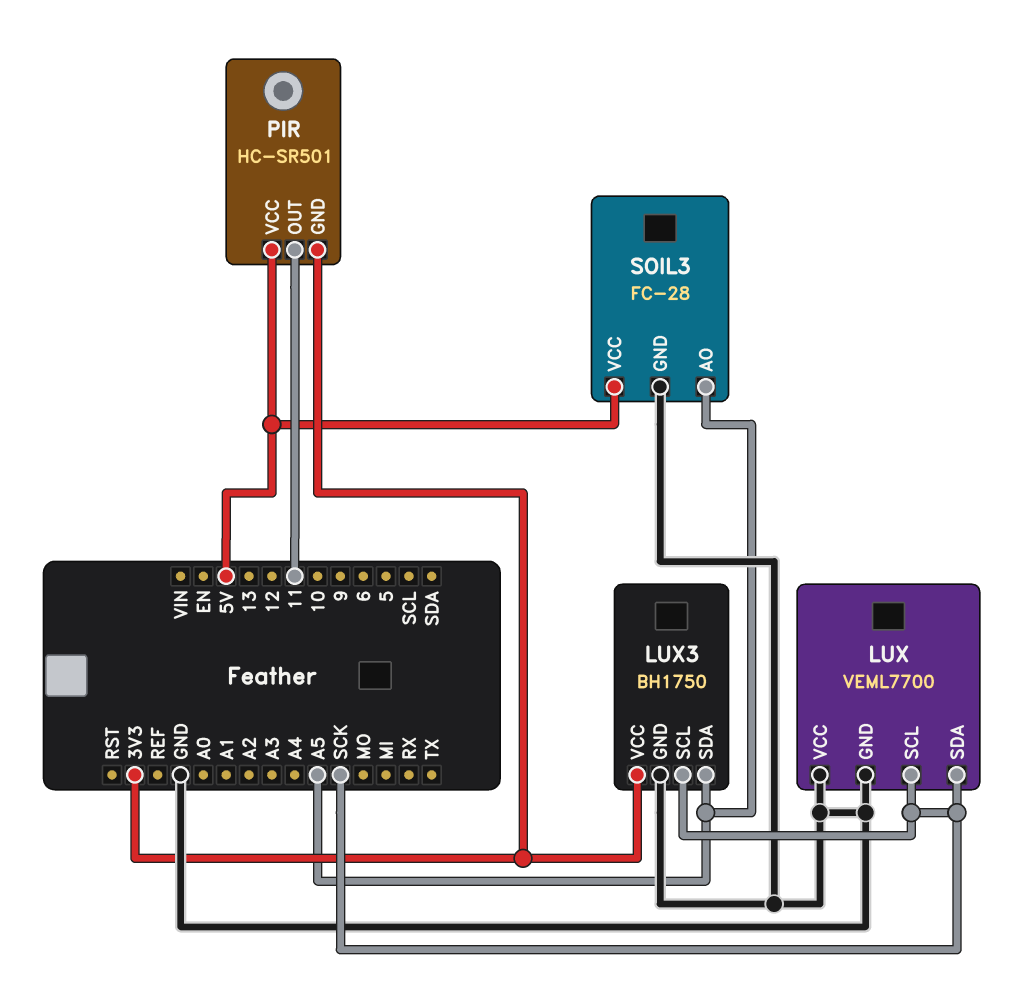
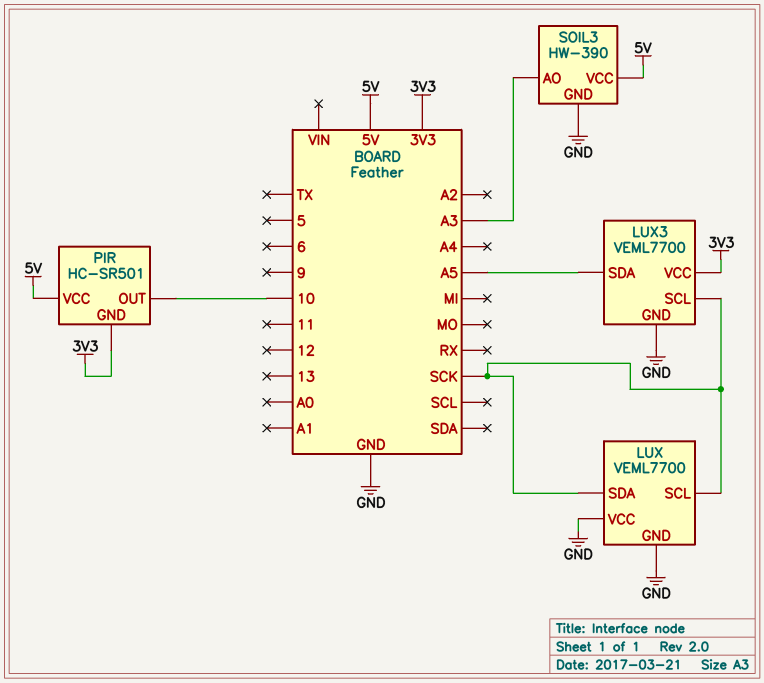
LUX3: BH1750 -> VEML7700
PIR pin OUT: 11 -> 10
SOIL3: FC-28 -> HW-390
SOIL3 pin AO: A5 -> A3

